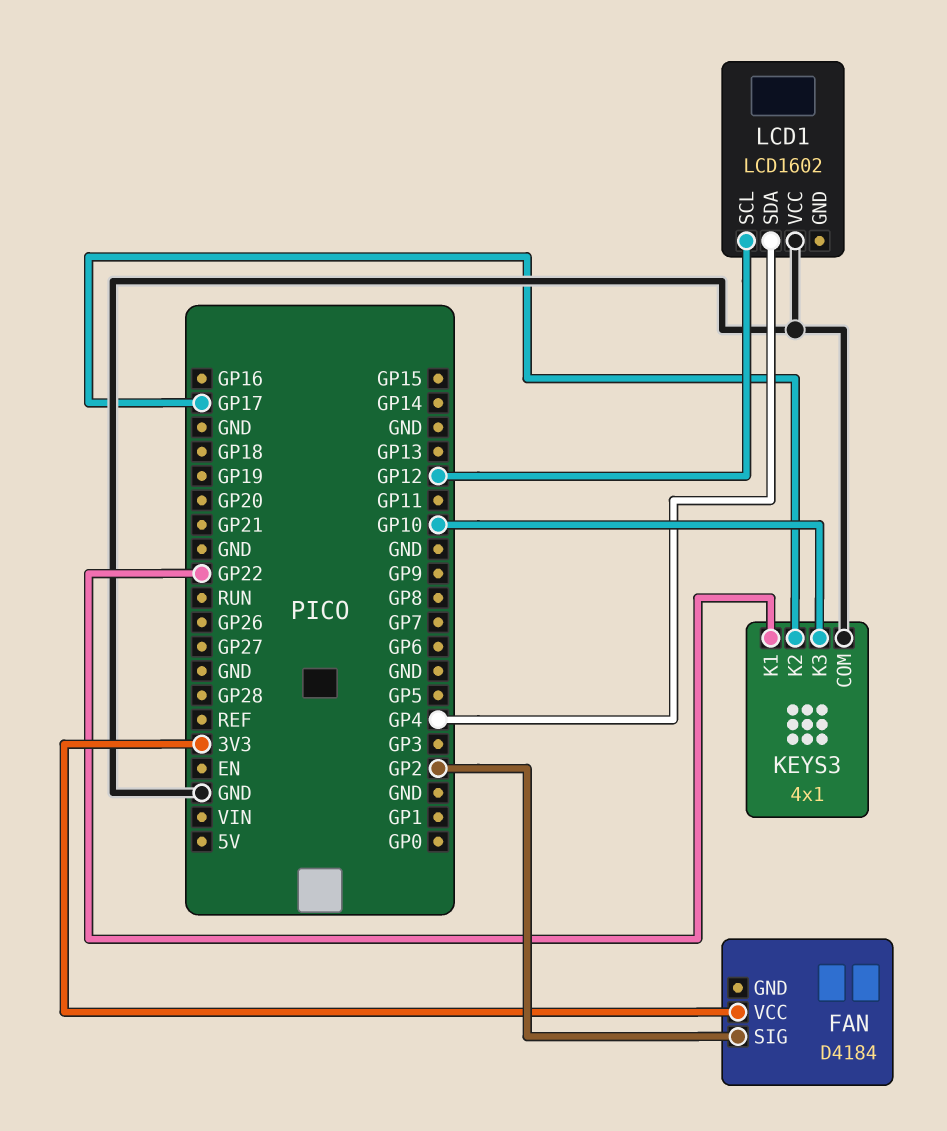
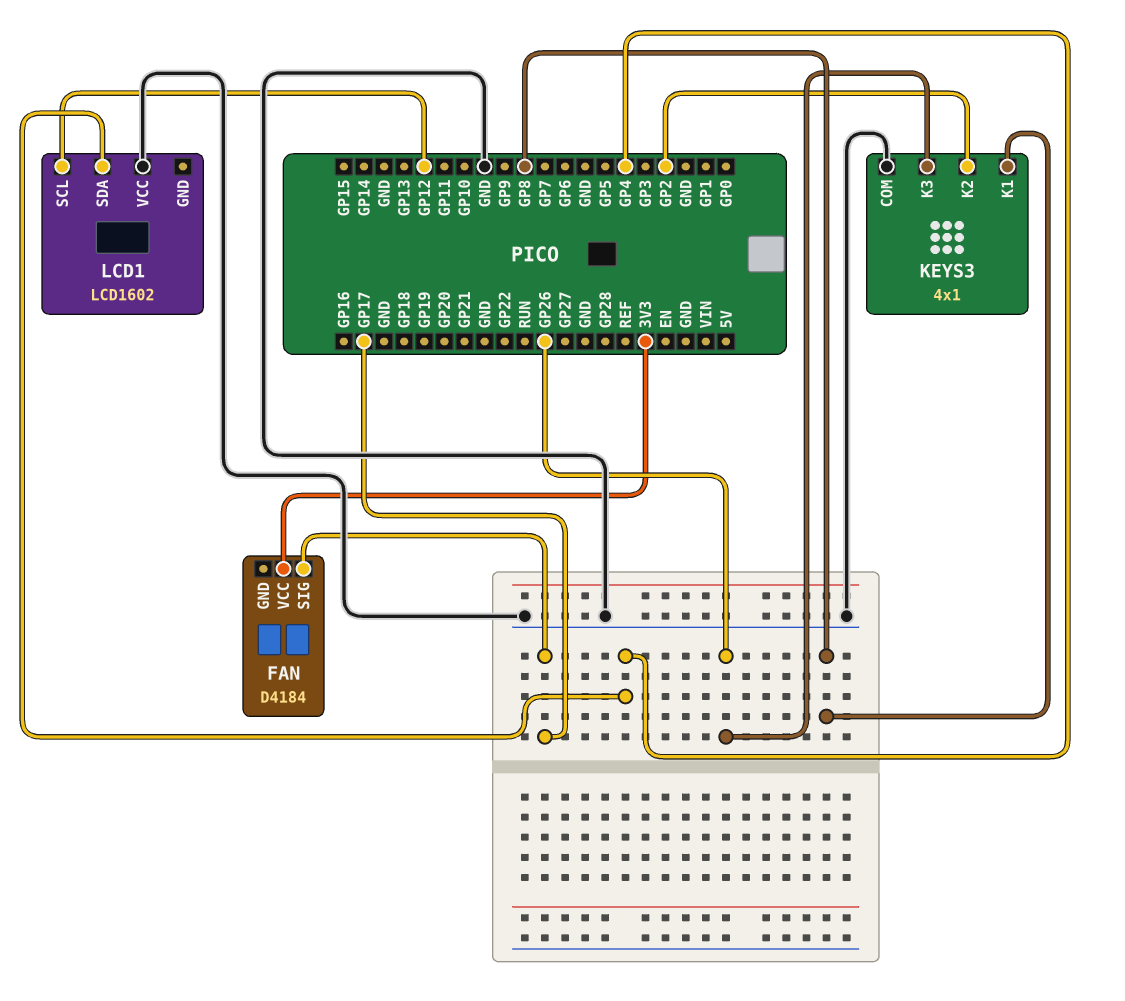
FAN pin SIG: GP2 -> GP17
KEYS3 pin K1: GP22 -> GP8
KEYS3 pin K2: GP17 -> GP2
KEYS3 pin K3: GP10 -> GP26

